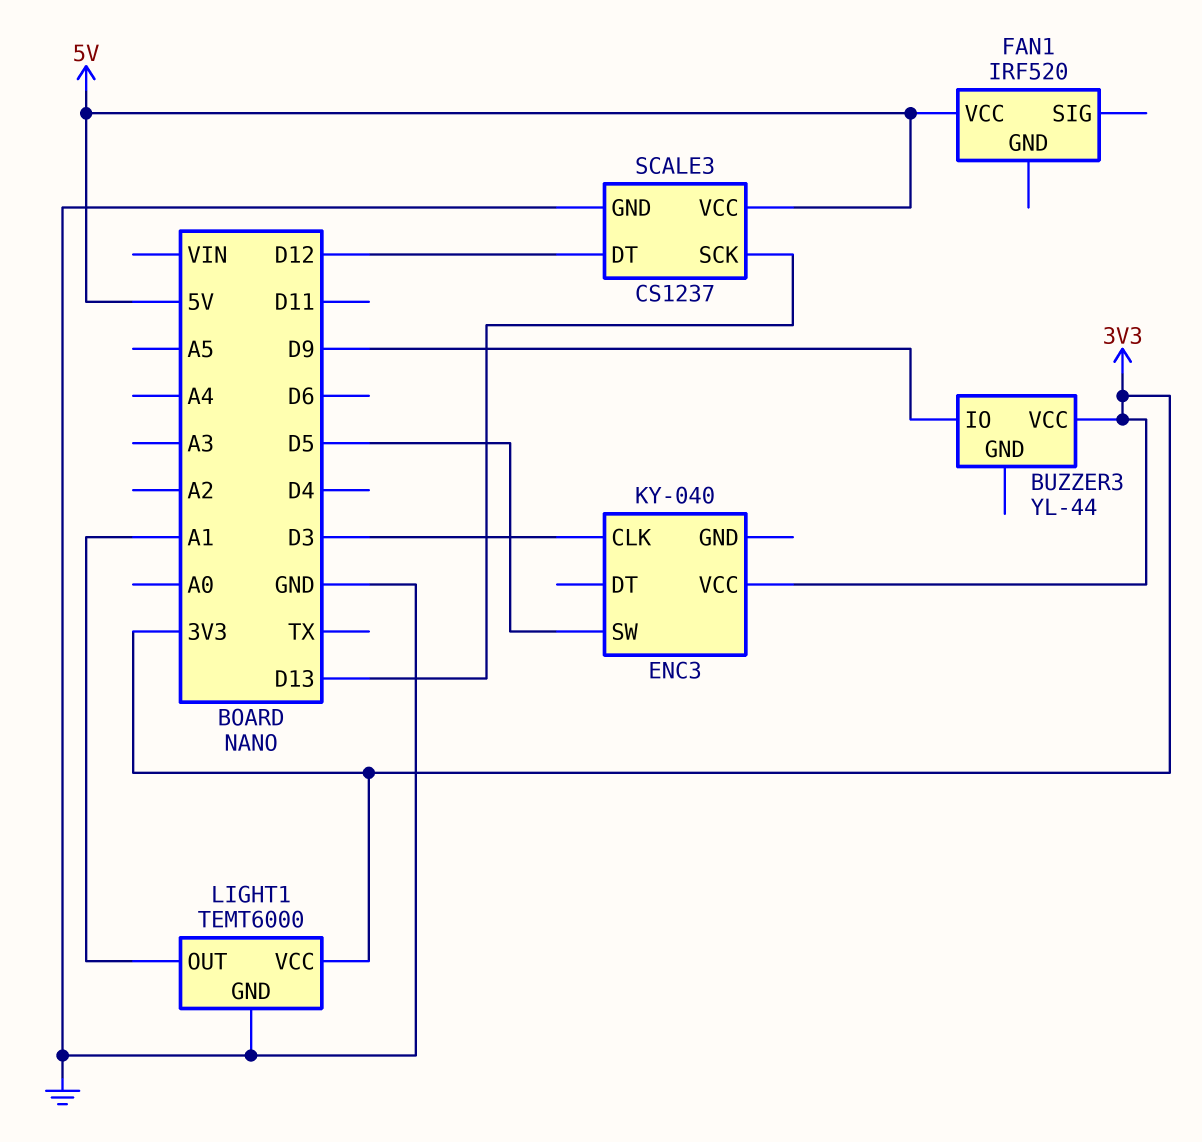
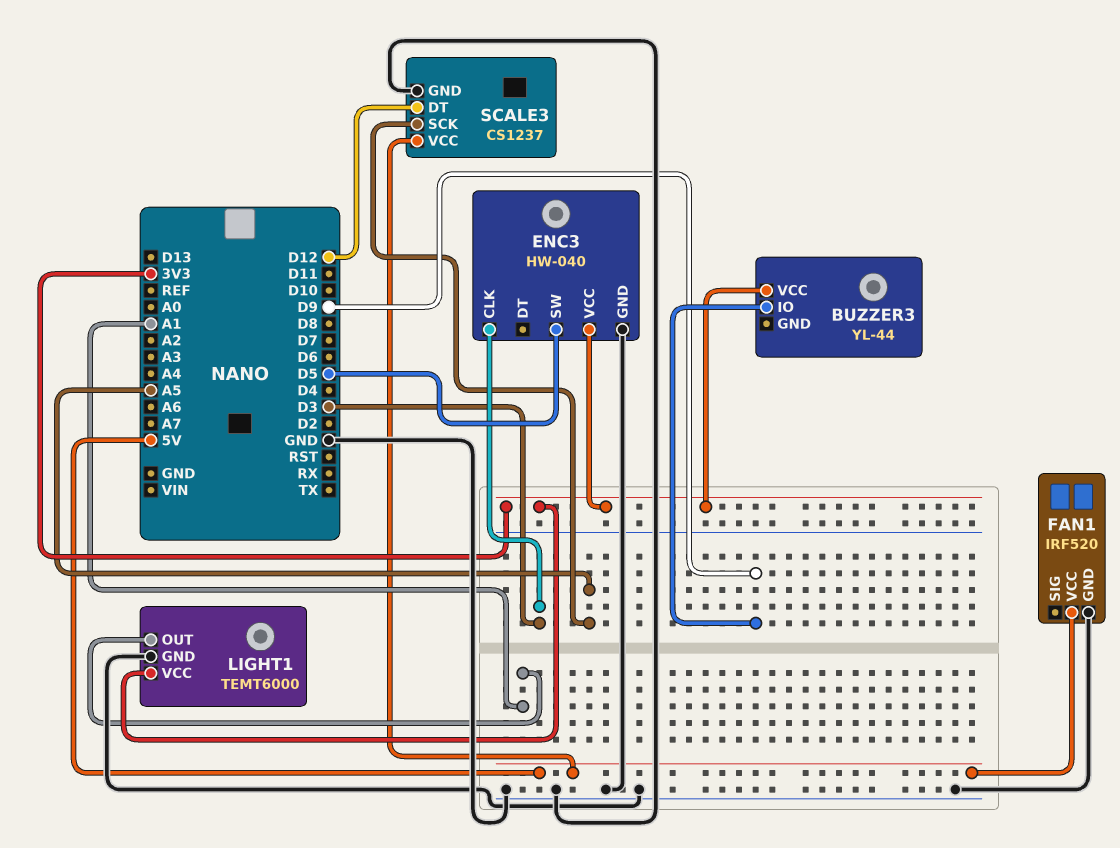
ENC3: KY-040 -> HW-040
ENC3 pin GND: none -> GND
FAN1 pin GND: none -> GND
SCALE3 pin SCK: D13 -> A5

